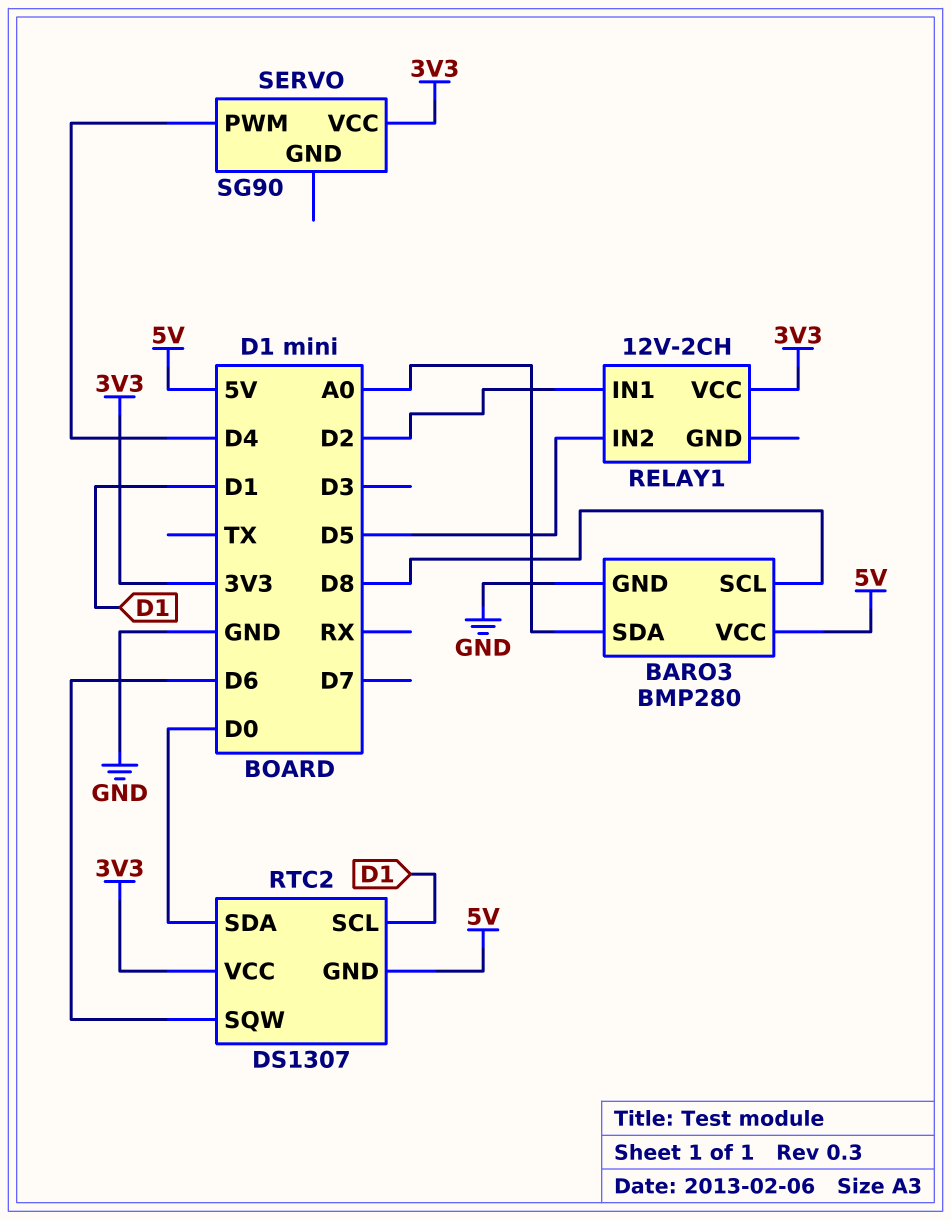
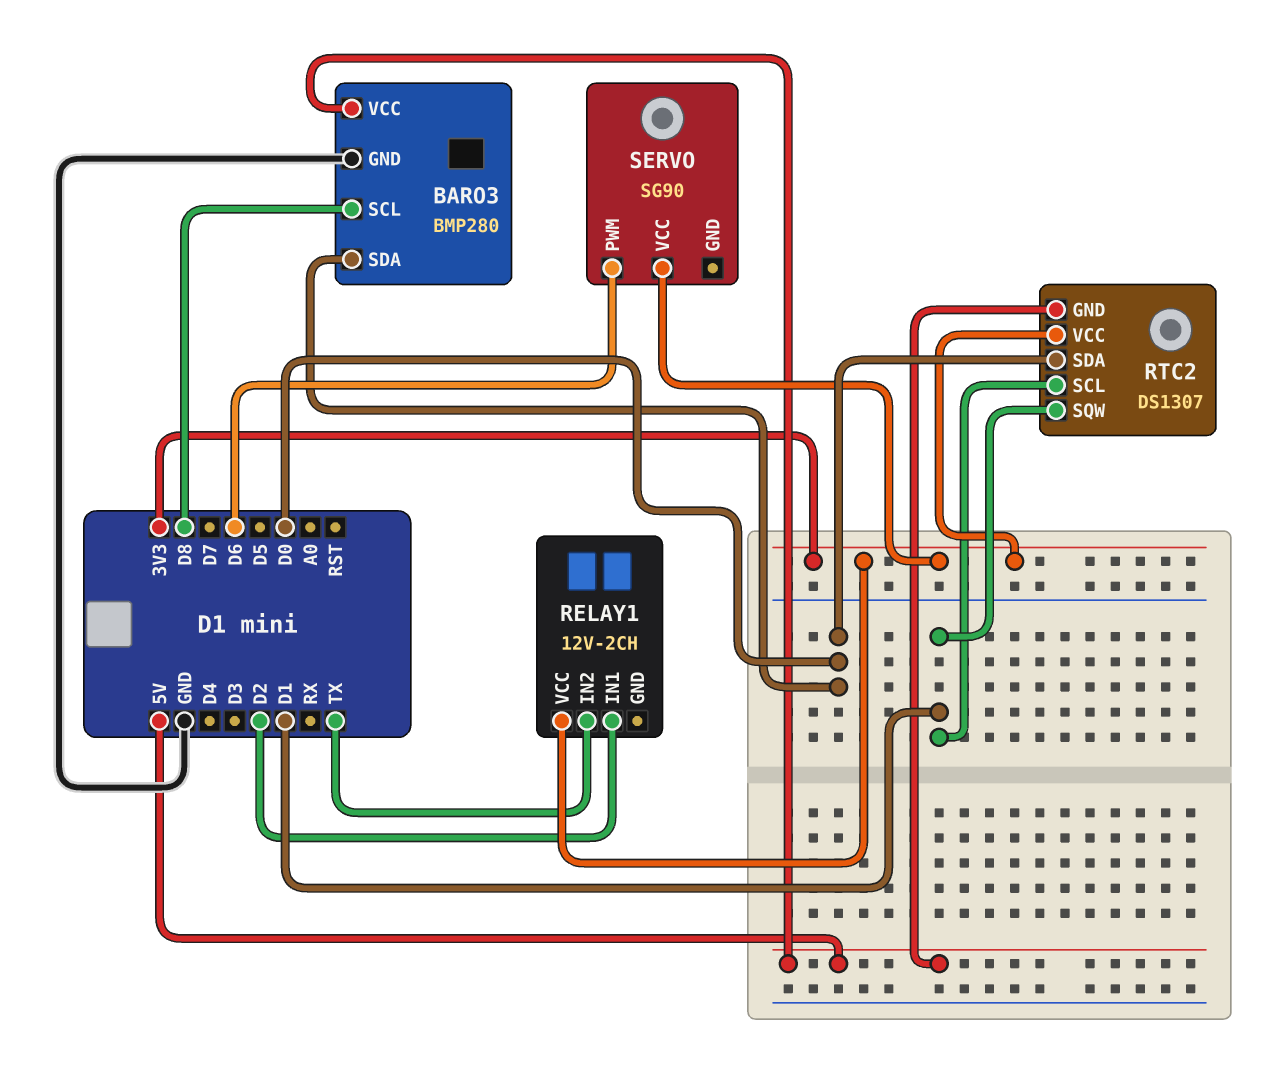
BARO3 pin SDA: A0 -> D0
RELAY1 pin IN2: D5 -> TX
RTC2 pin SQW: D6 -> D1
SERVO pin PWM: D4 -> D6

